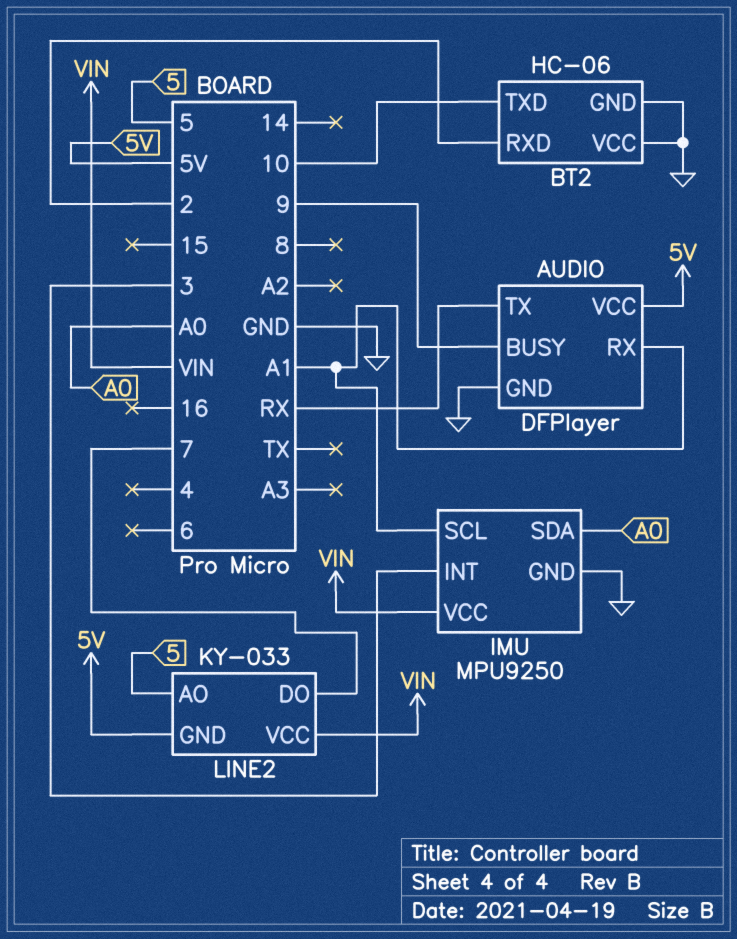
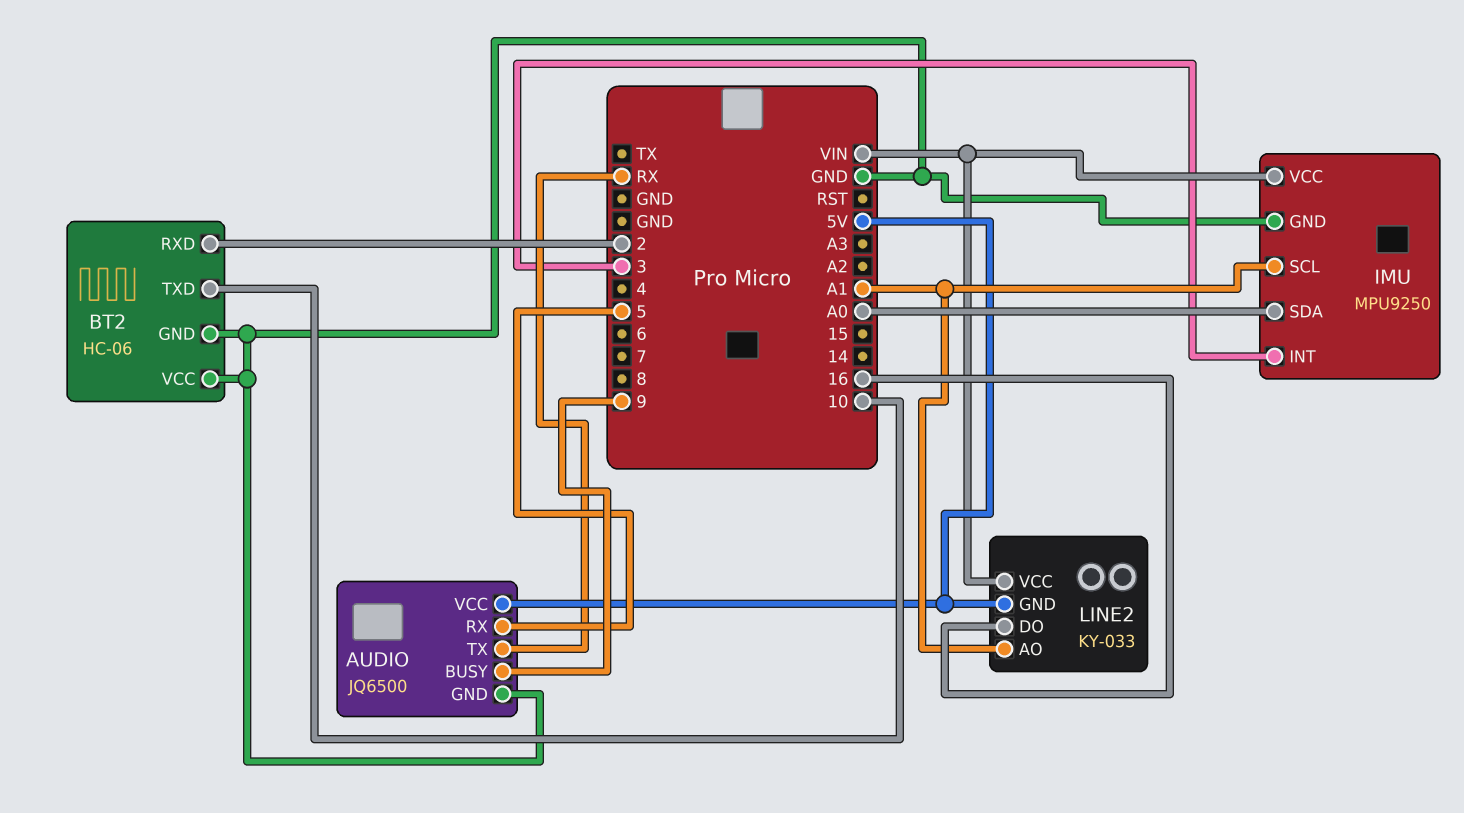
AUDIO: DFPlayer -> JQ6500
AUDIO pin RX: A1 -> 5
LINE2 pin AO: 5 -> A1
LINE2 pin DO: 7 -> 16

